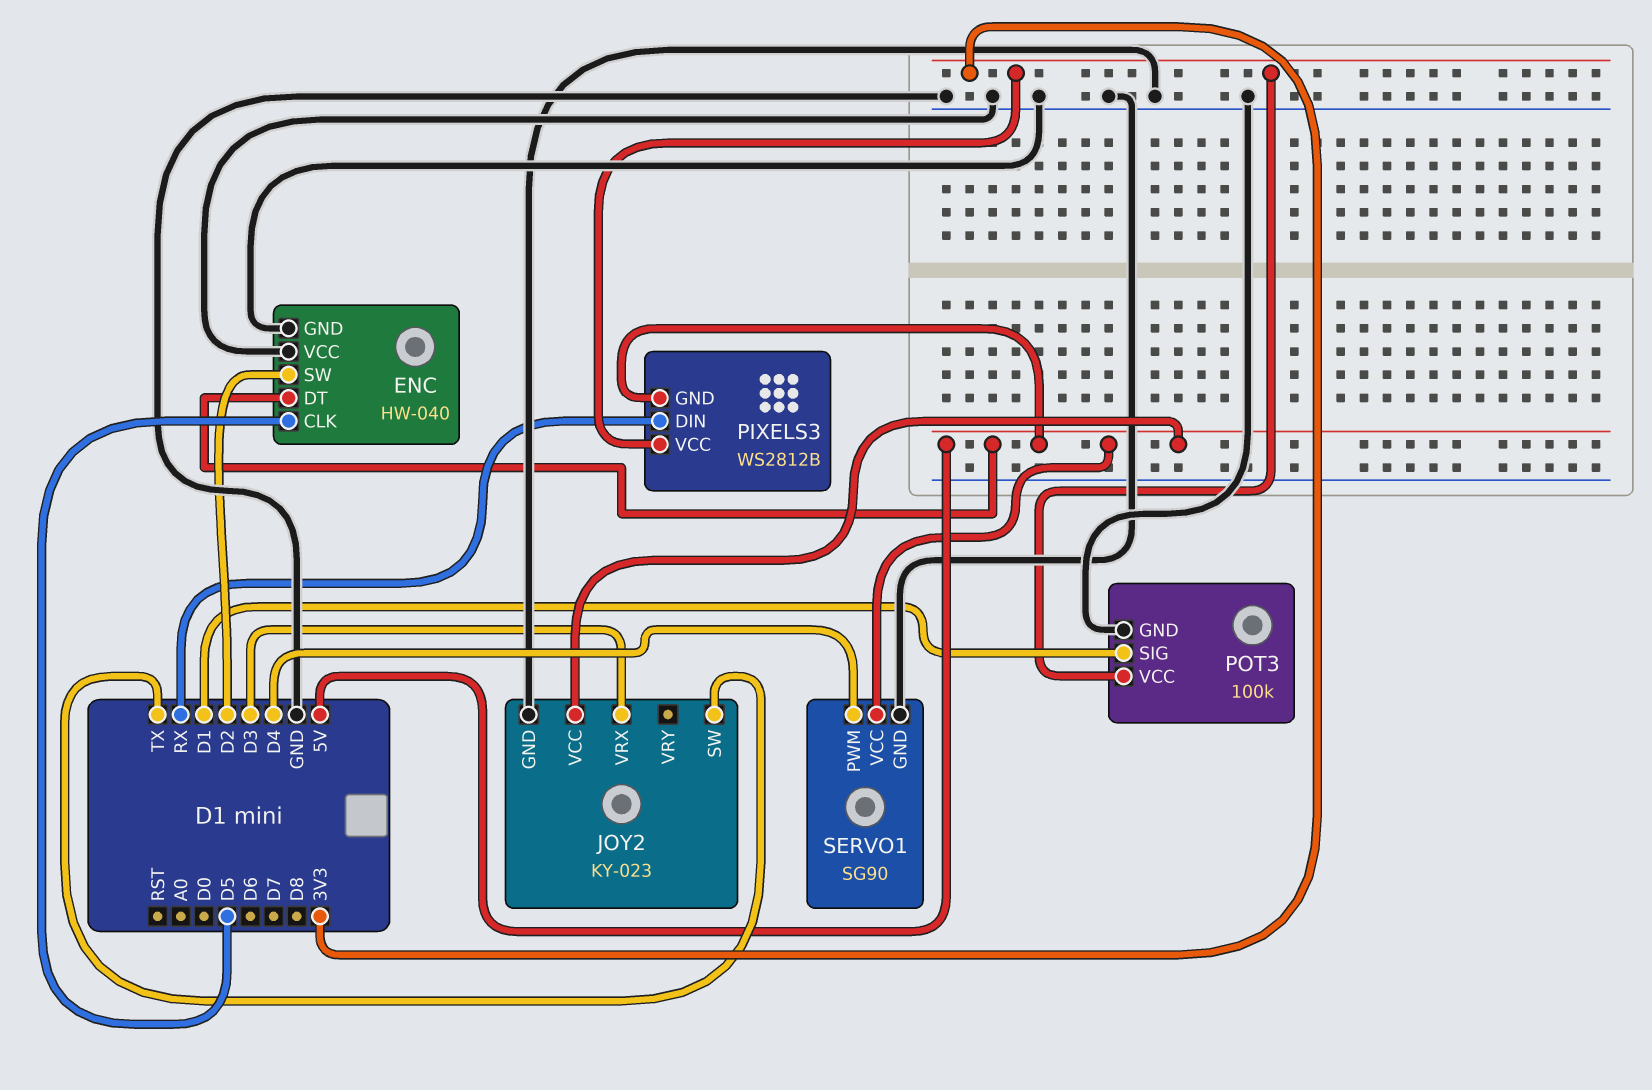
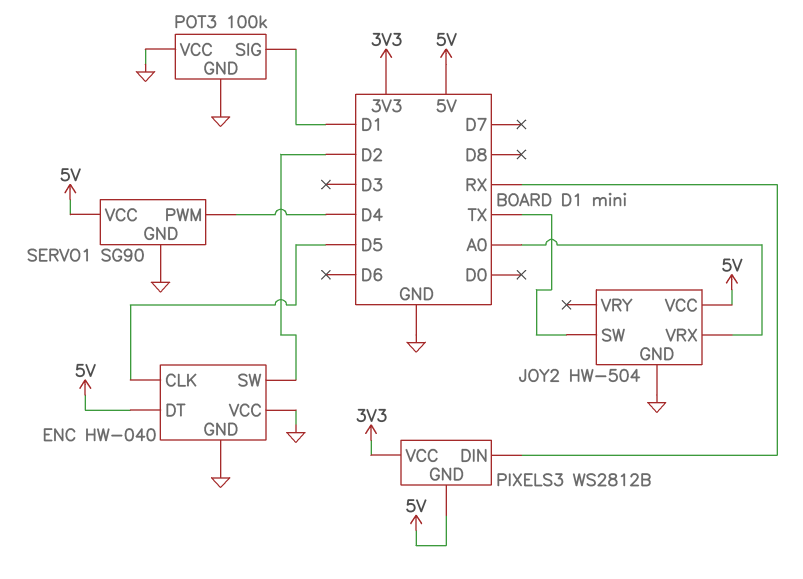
JOY2: KY-023 -> HW-504
JOY2 pin VRX: D3 -> A0
POT3 pin VCC: 3V3 -> GND

